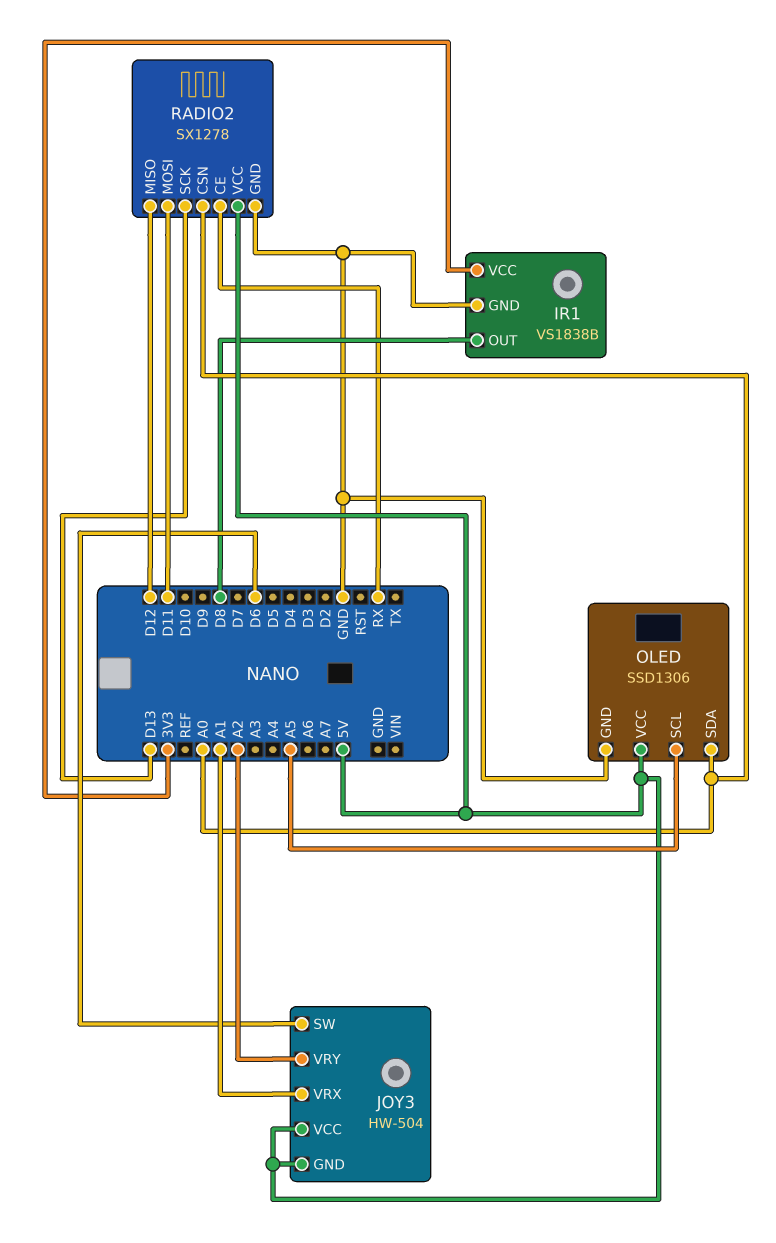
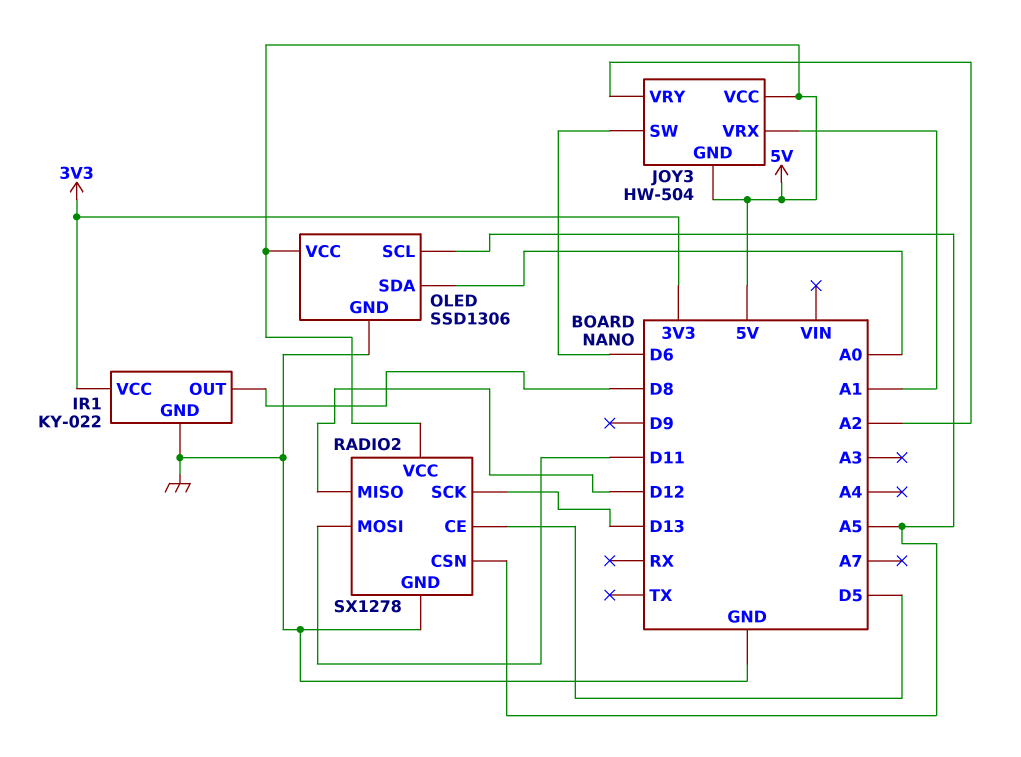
IR1: VS1838B -> KY-022
RADIO2 pin CE: RX -> D5
RADIO2 pin CSN: A0 -> A5

